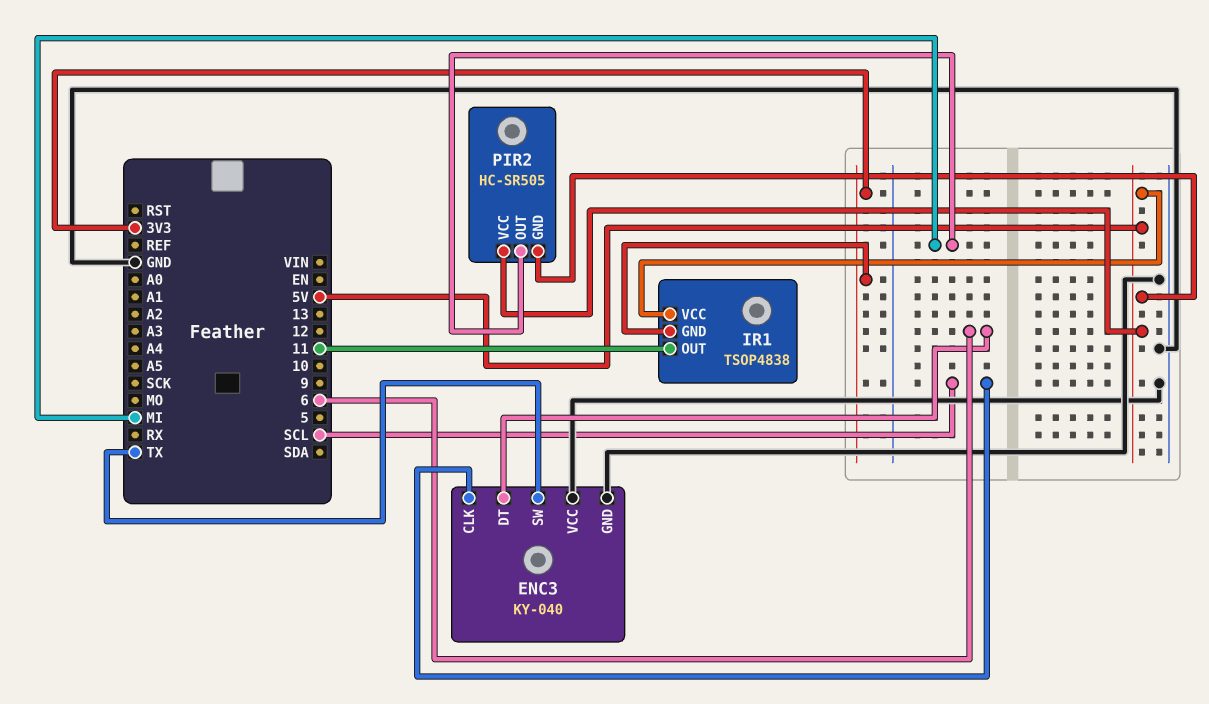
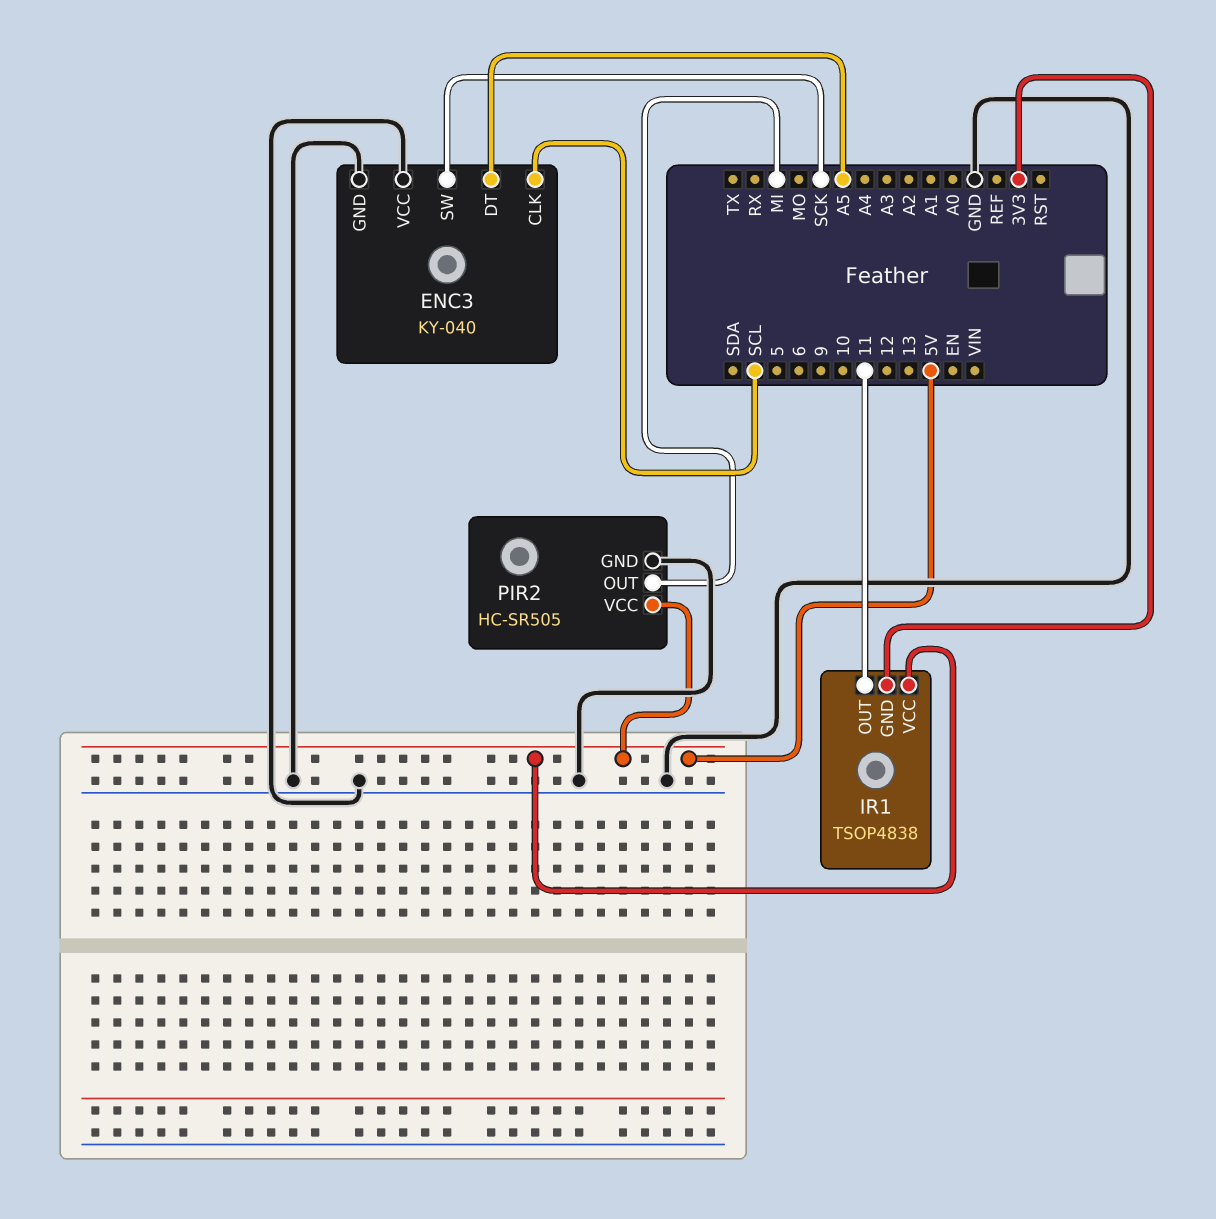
ENC3 pin DT: 6 -> A5
ENC3 pin SW: TX -> SCK
PIR2 pin GND: 5V -> GND

